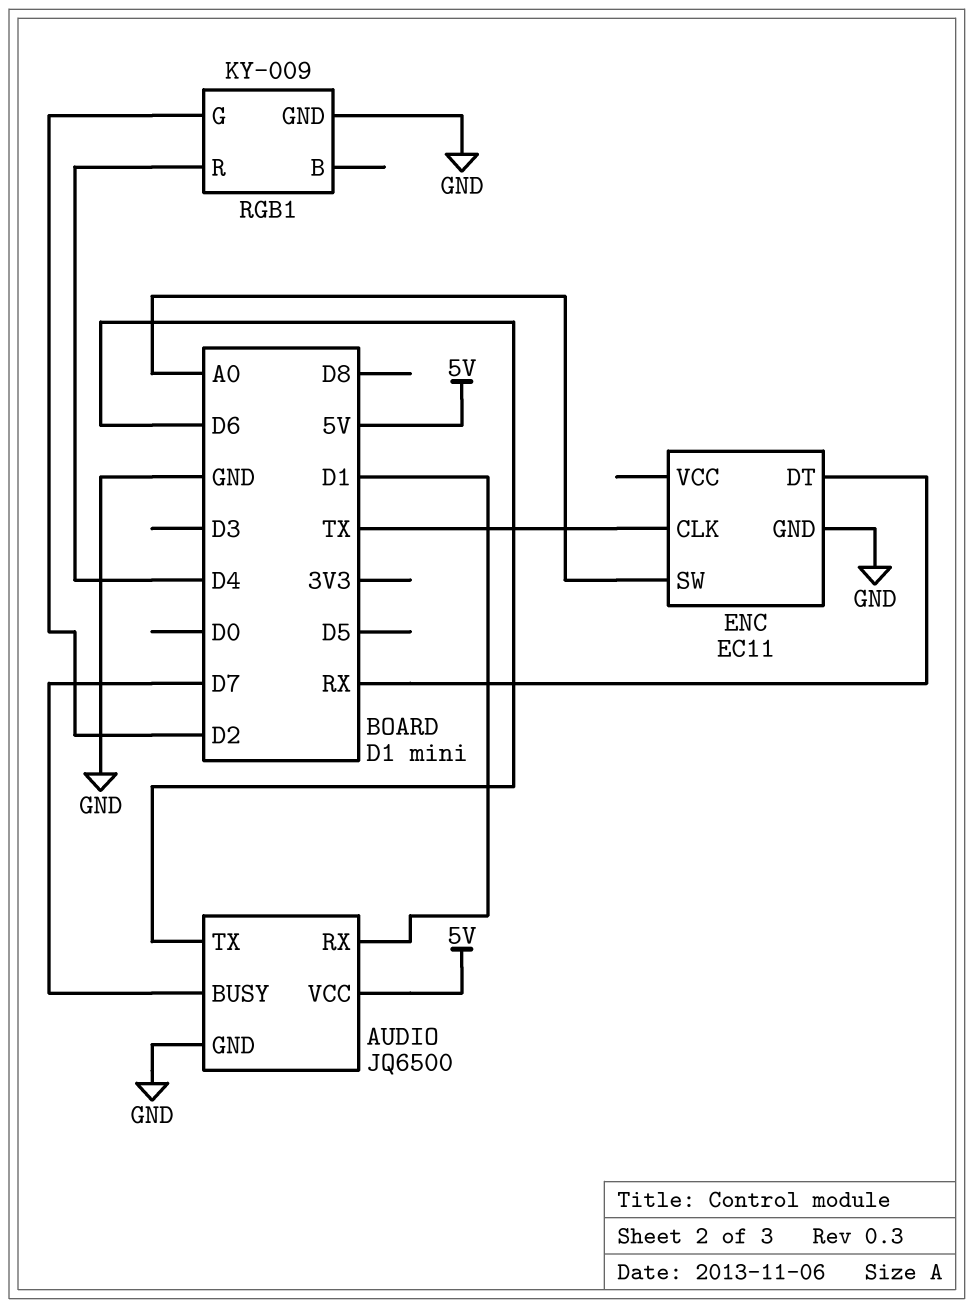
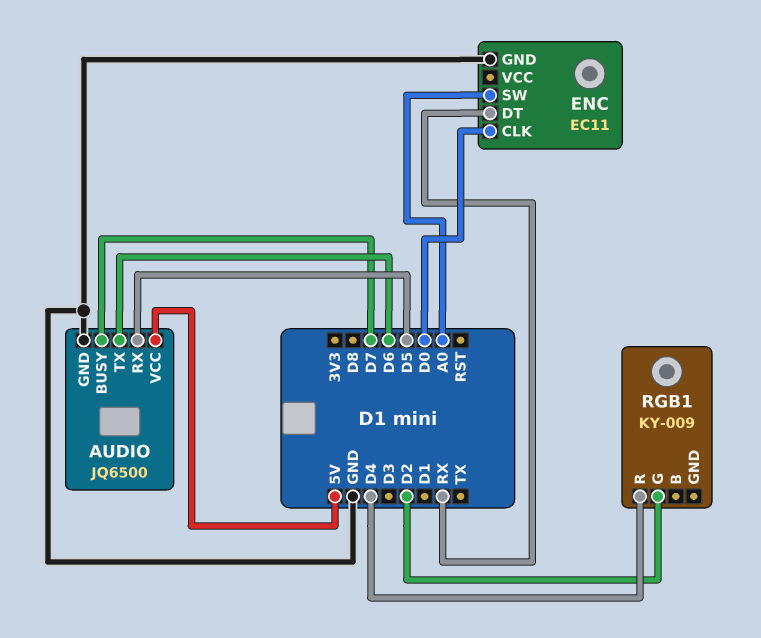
AUDIO pin RX: D1 -> D5
ENC pin CLK: TX -> D0
RGB1 pin GND: GND -> none

